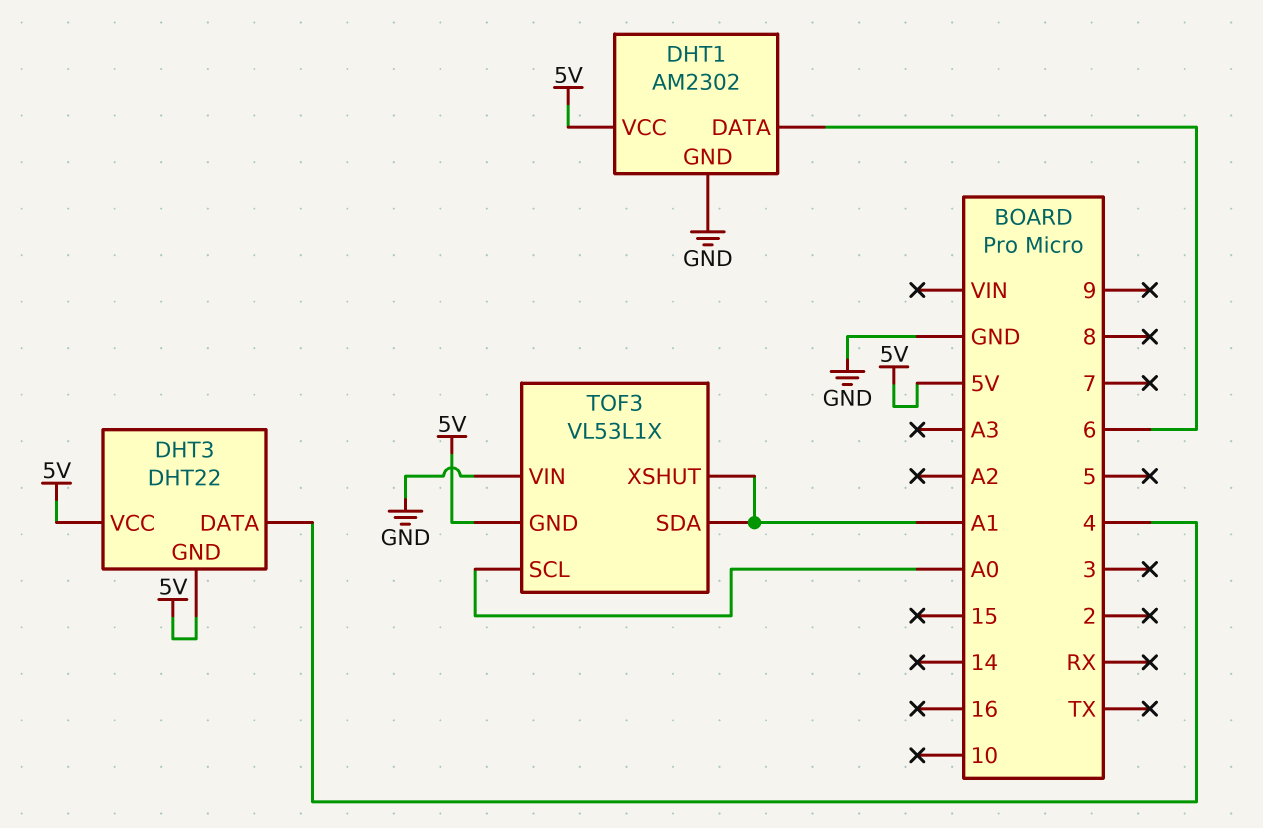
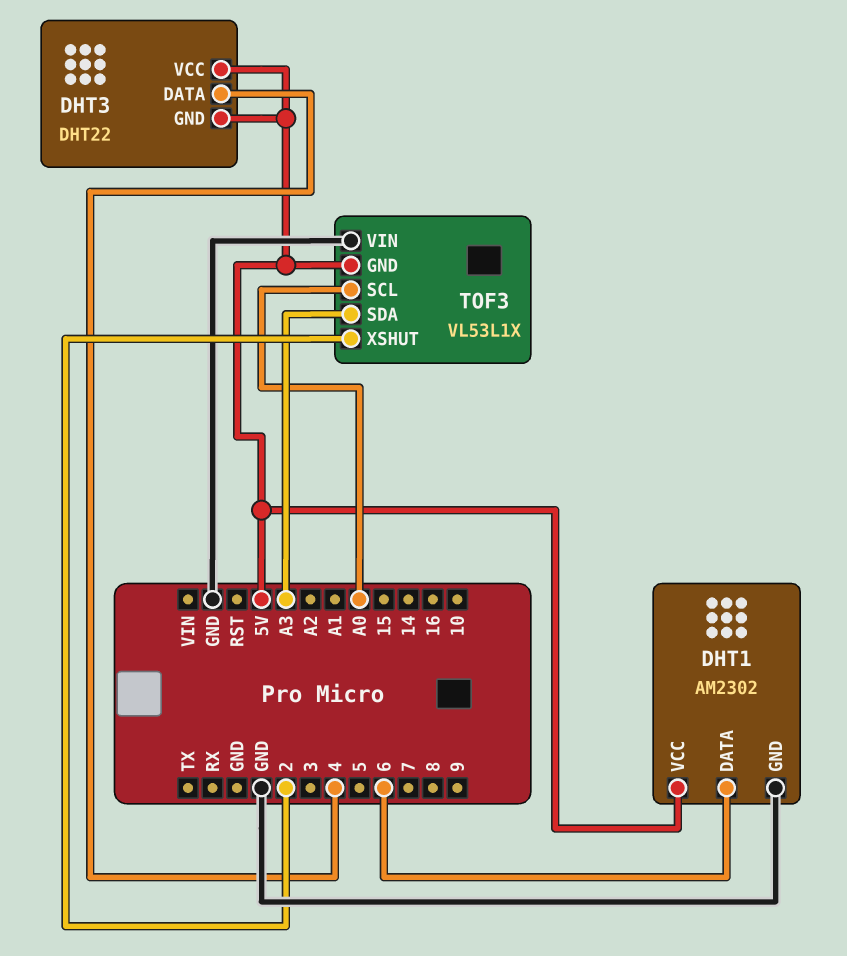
TOF3 pin SDA: A1 -> A3
TOF3 pin XSHUT: A1 -> 2

